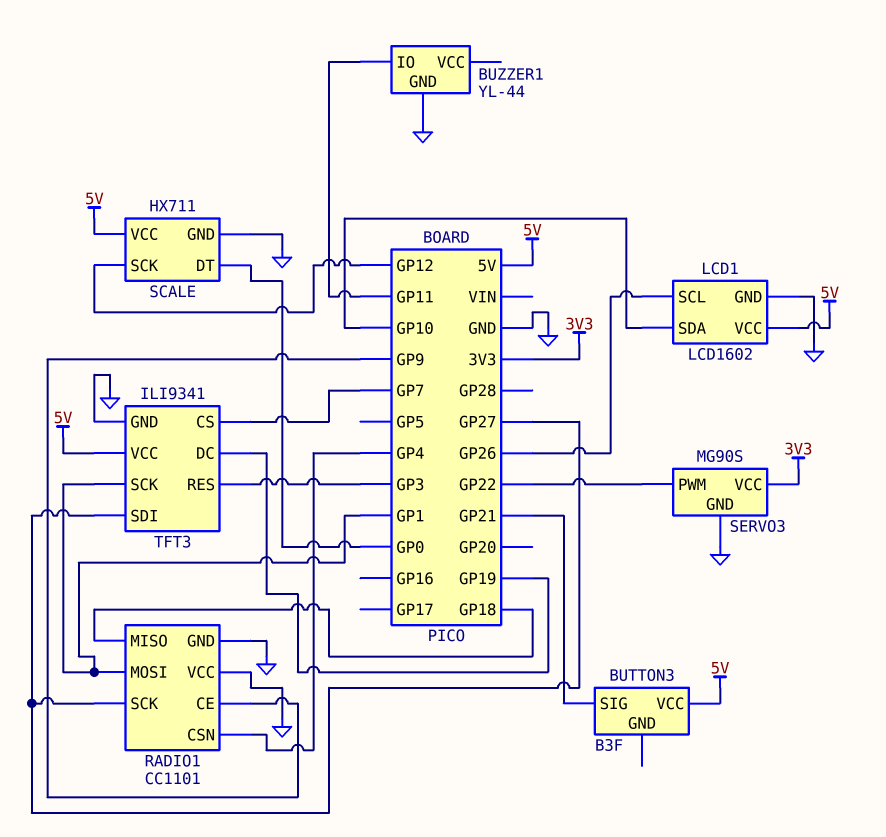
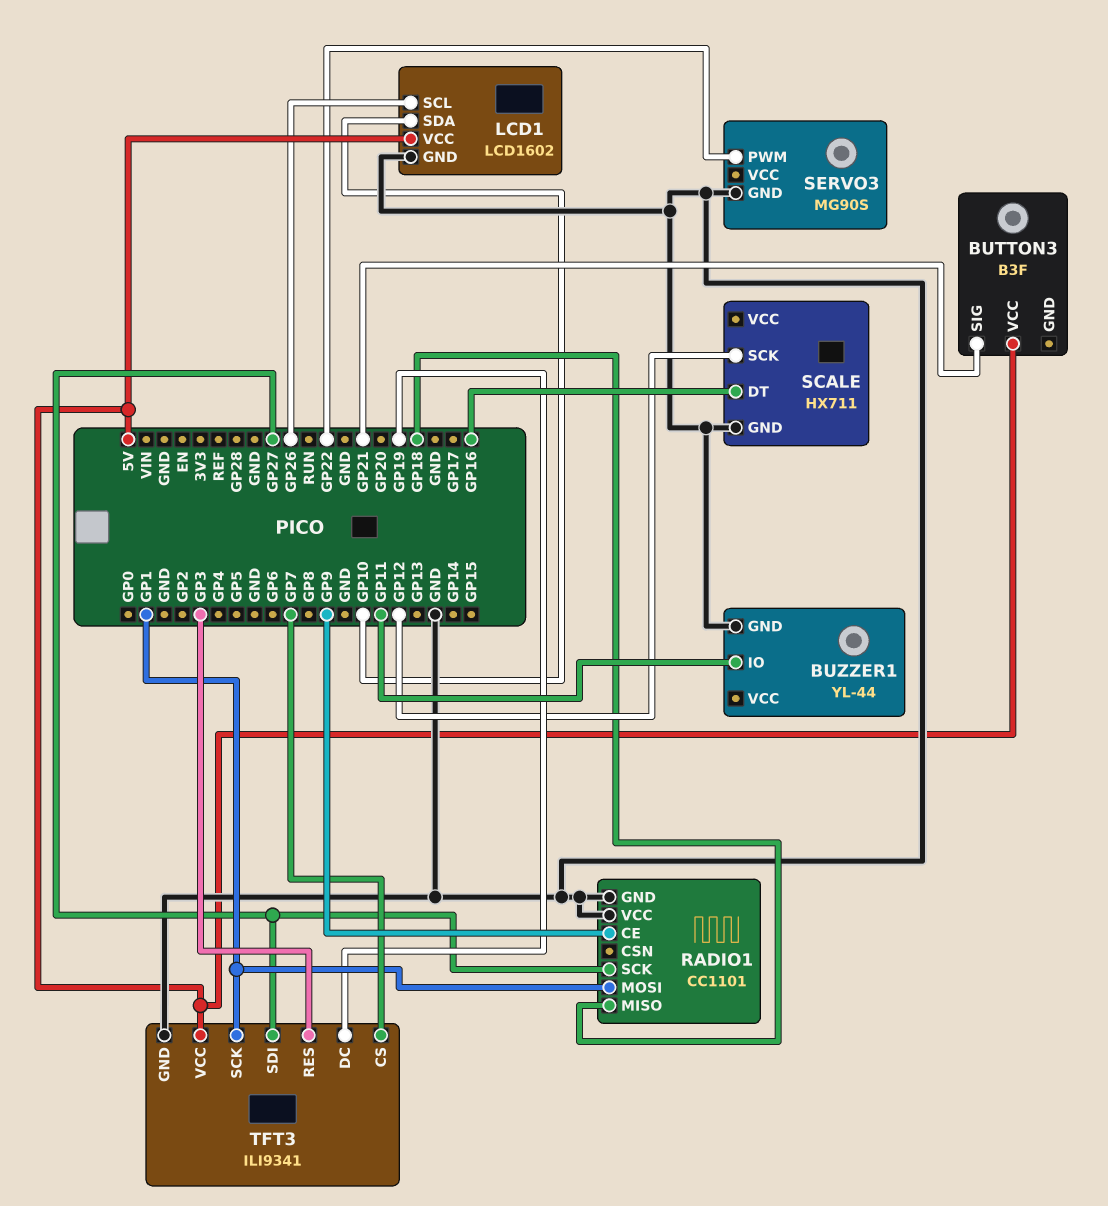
RADIO1 pin CSN: GP4 -> none
SCALE pin DT: GP0 -> GP16
SCALE pin VCC: 5V -> none
SERVO3 pin VCC: 3V3 -> none

